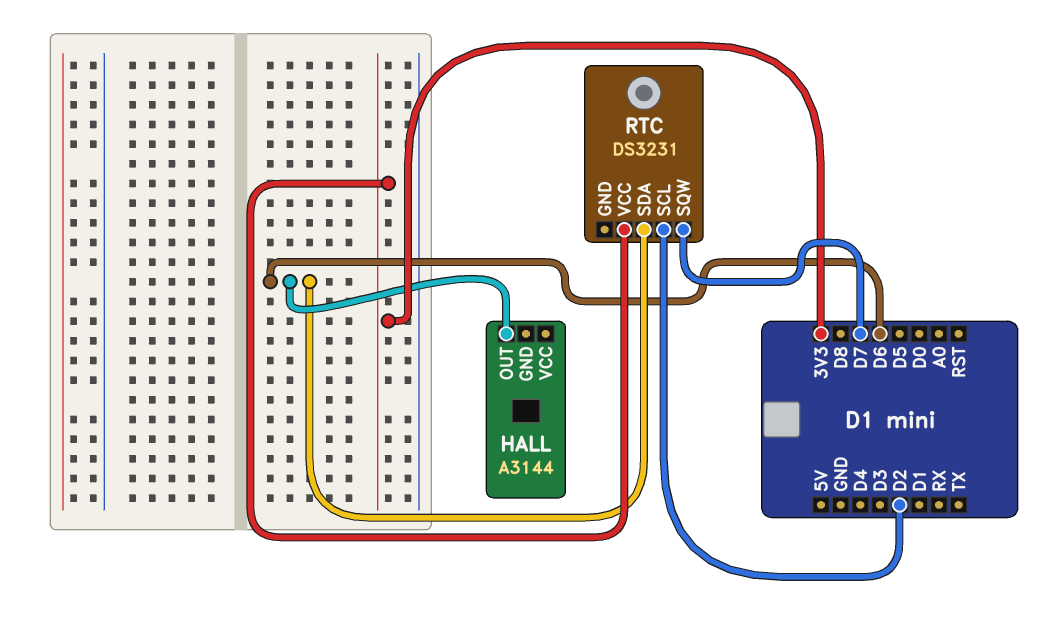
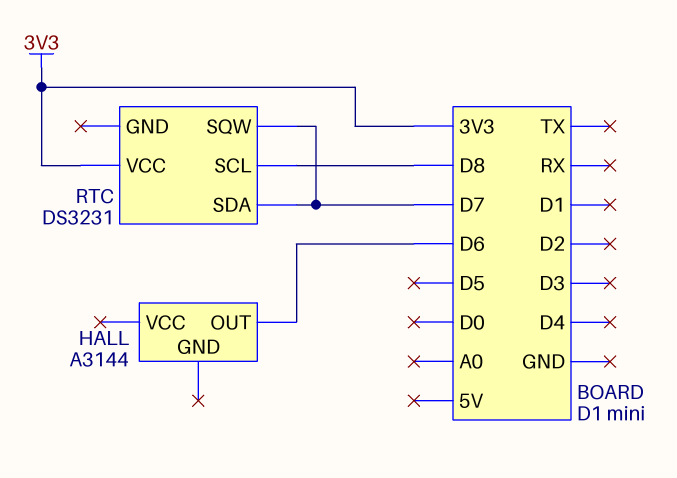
RTC pin SCL: D2 -> D8
RTC pin SDA: D6 -> D7

